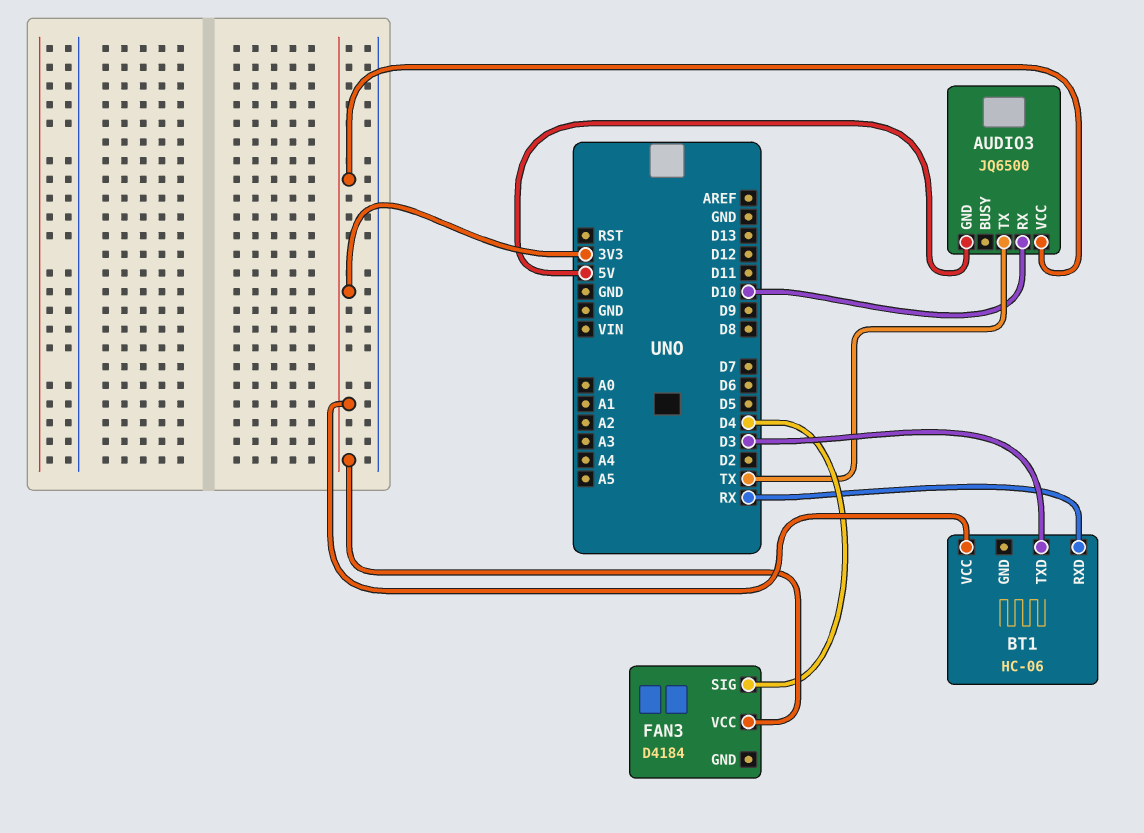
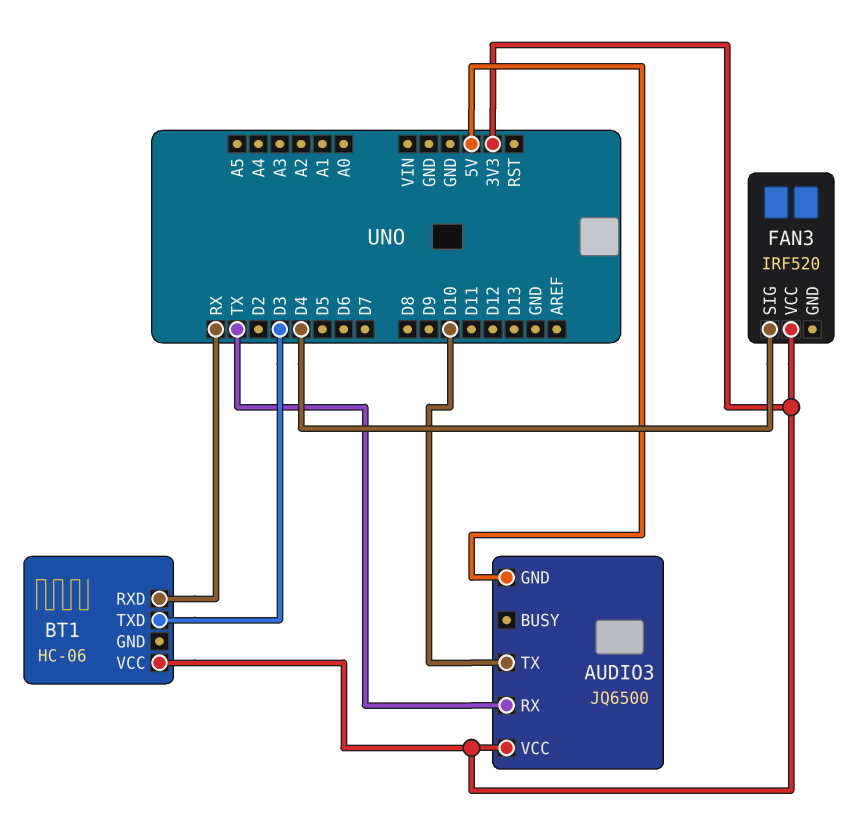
AUDIO3 pin RX: D10 -> TX
AUDIO3 pin TX: TX -> D10
FAN3: D4184 -> IRF520

